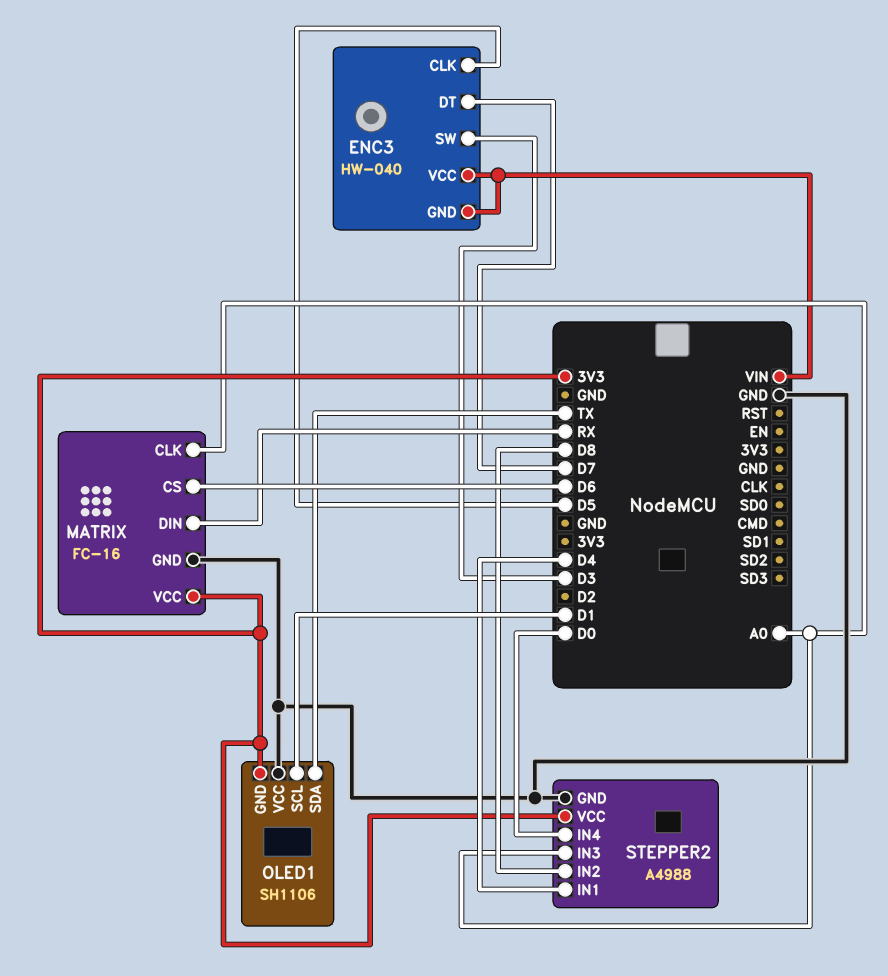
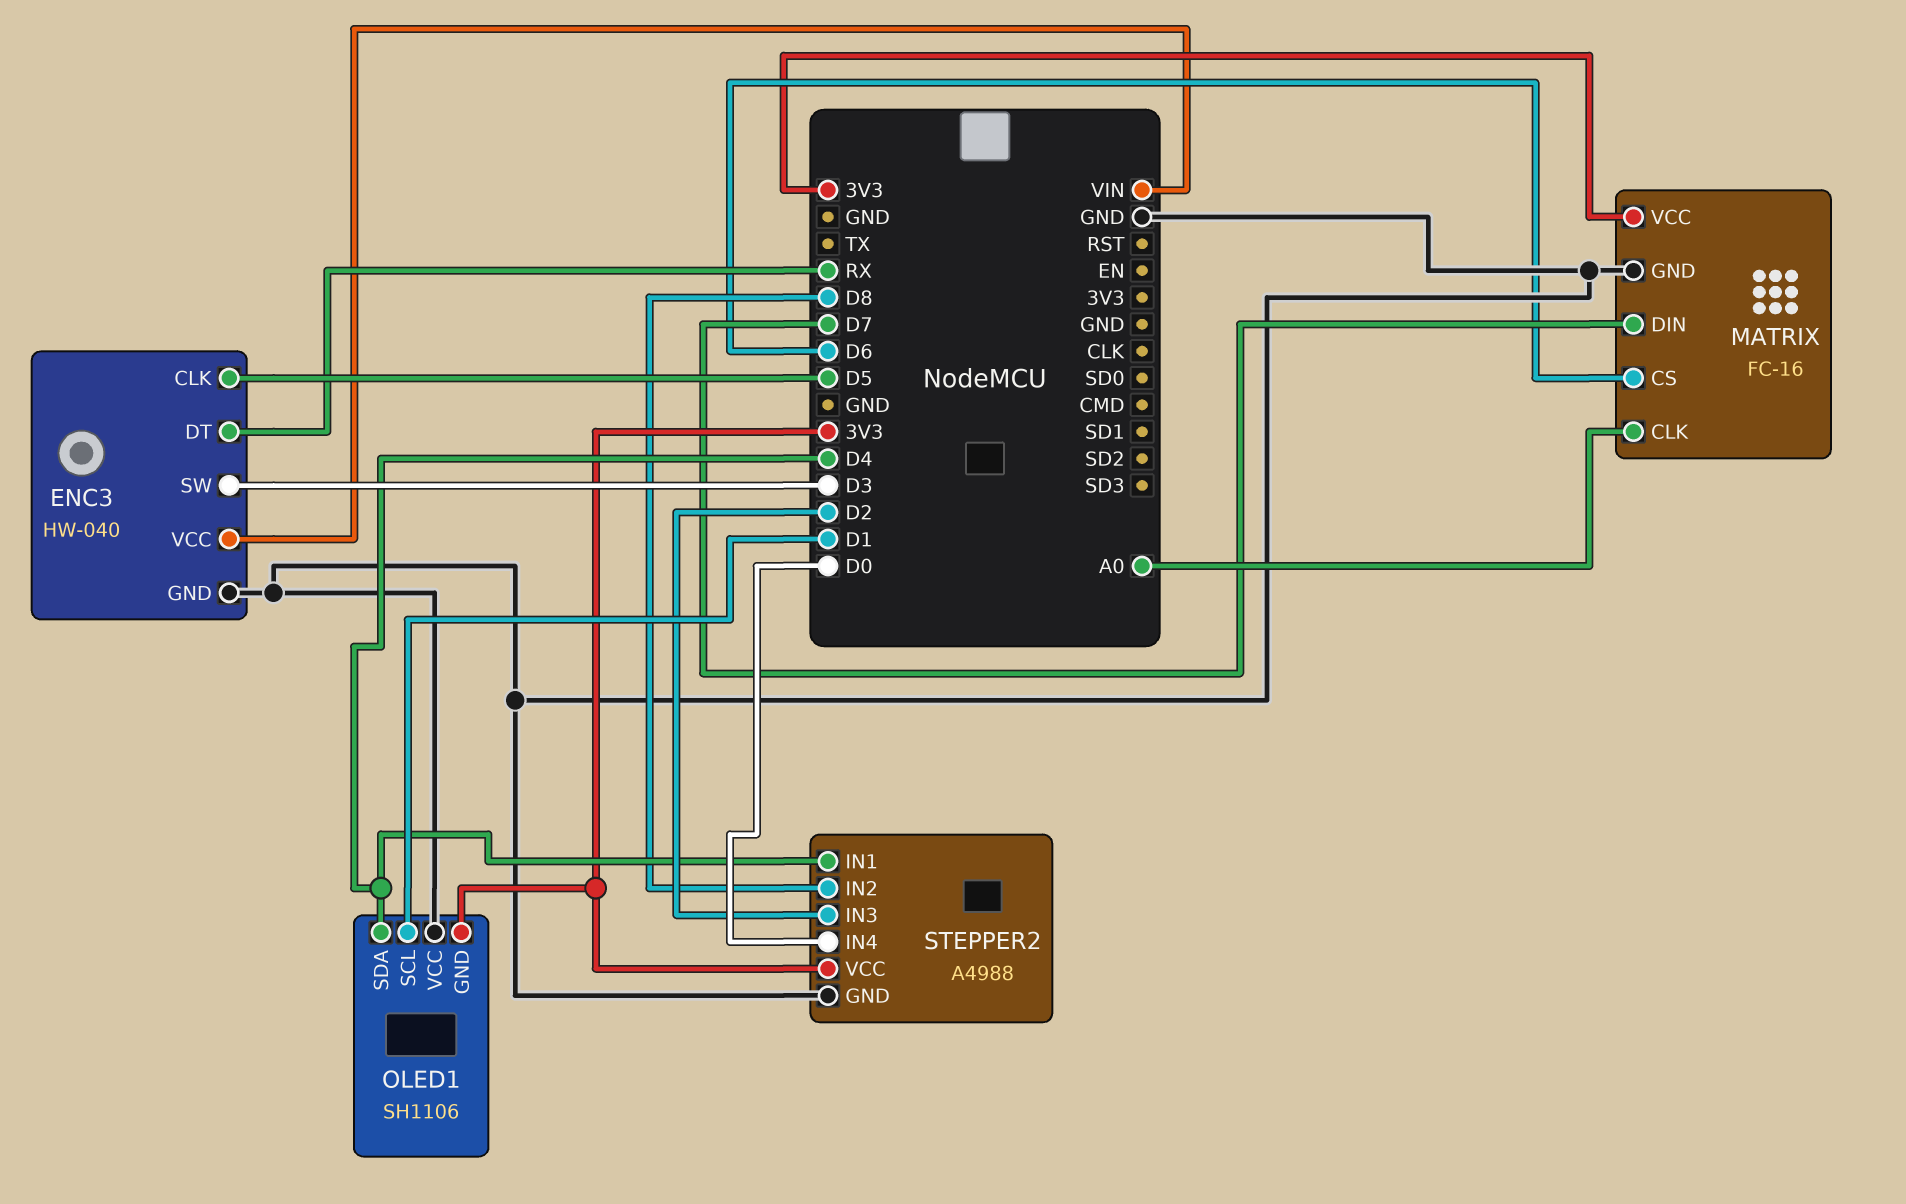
ENC3 pin DT: D7 -> RX
ENC3 pin GND: VIN -> GND
MATRIX pin DIN: RX -> D7
OLED1 pin SDA: TX -> D4
STEPPER2 pin IN3: A0 -> D2

